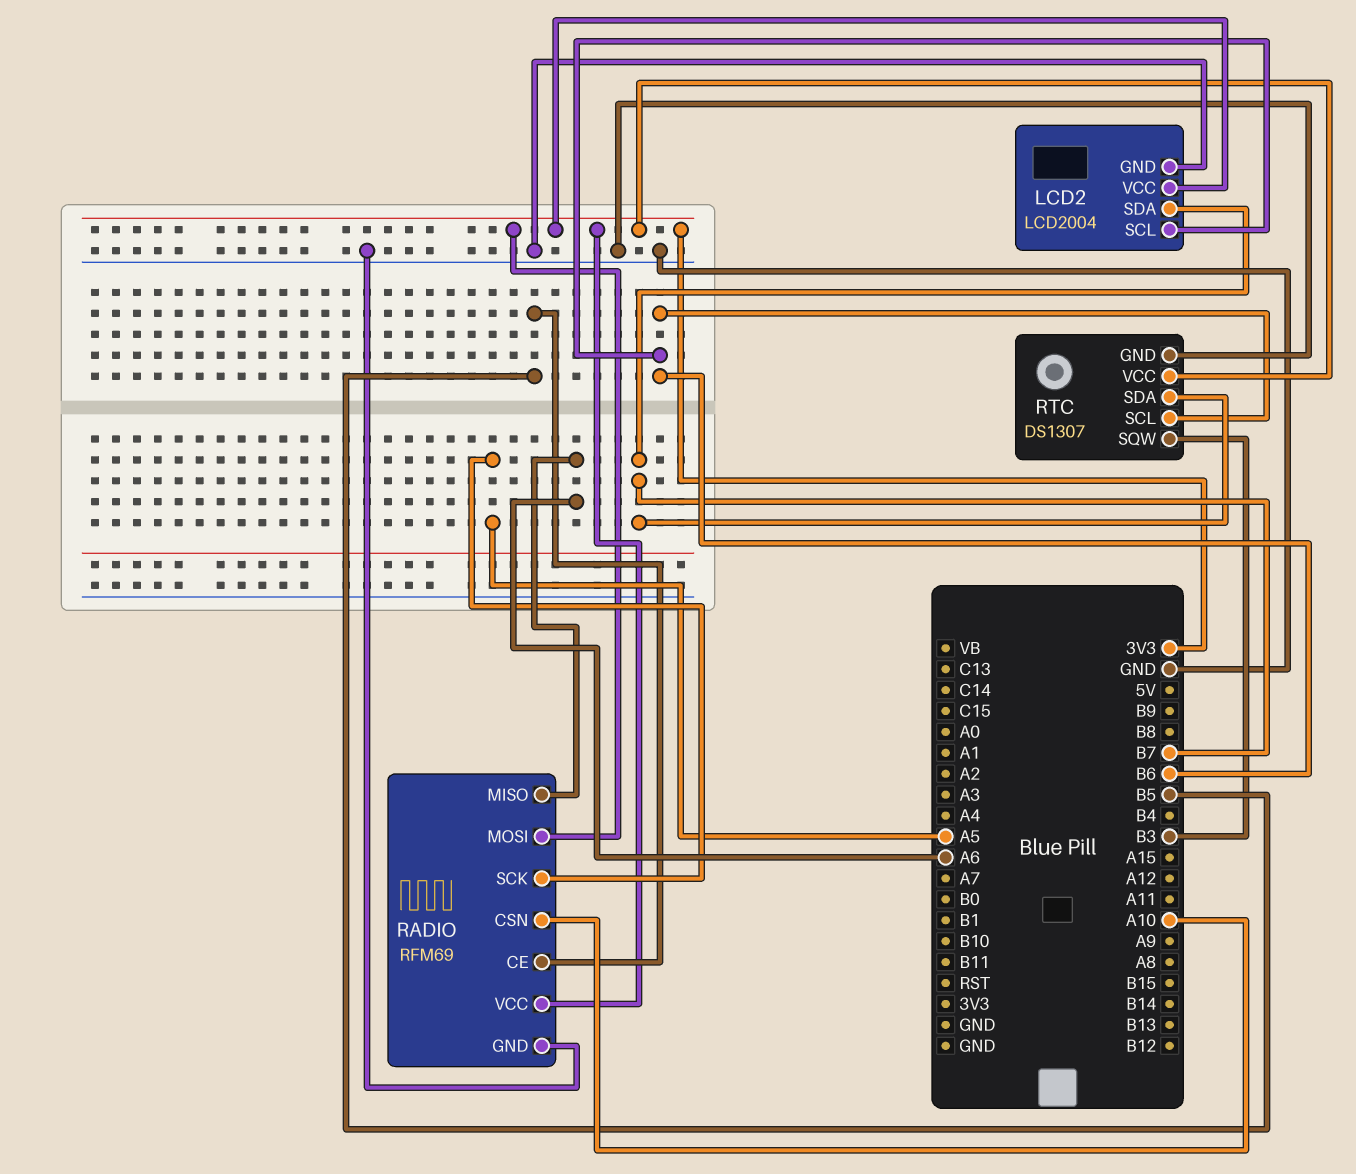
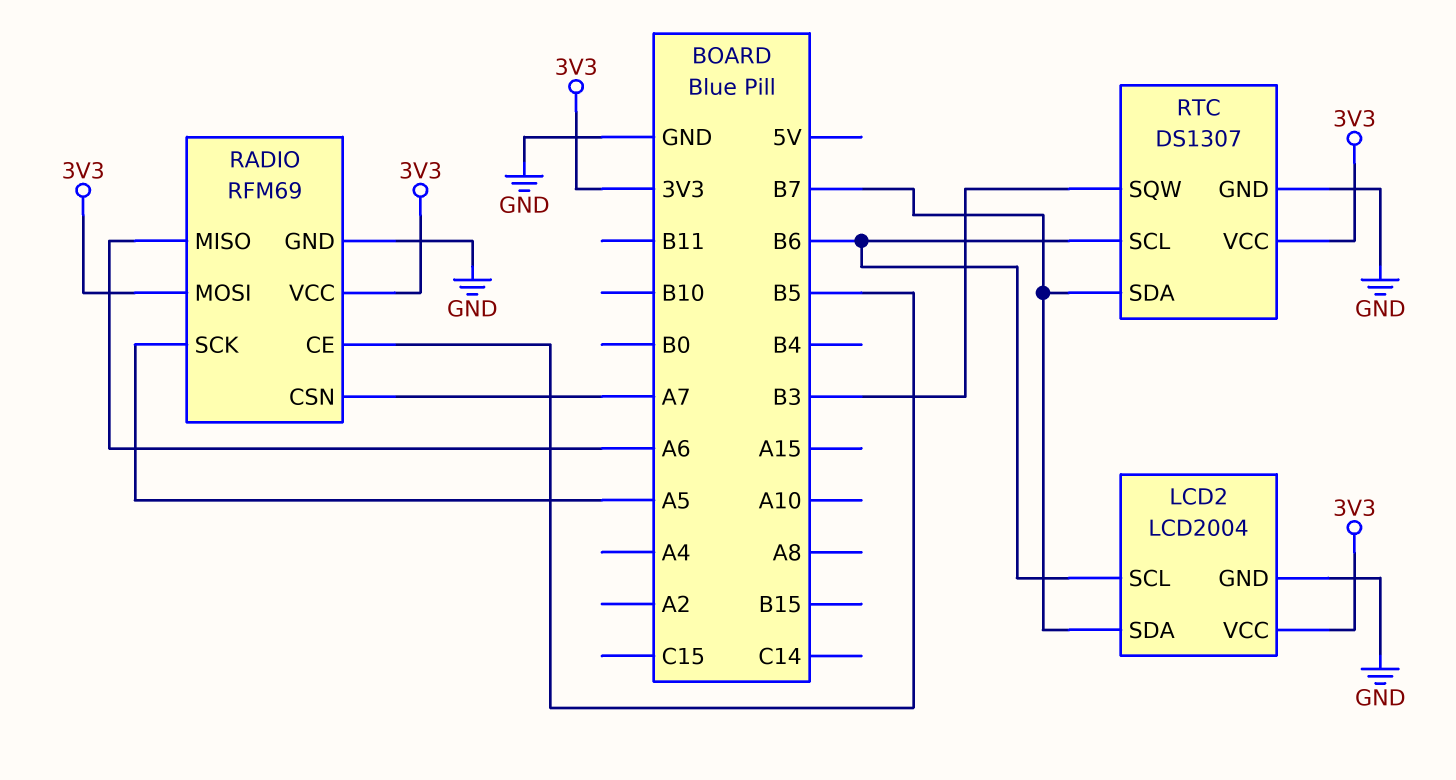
RADIO pin CSN: A10 -> A7

